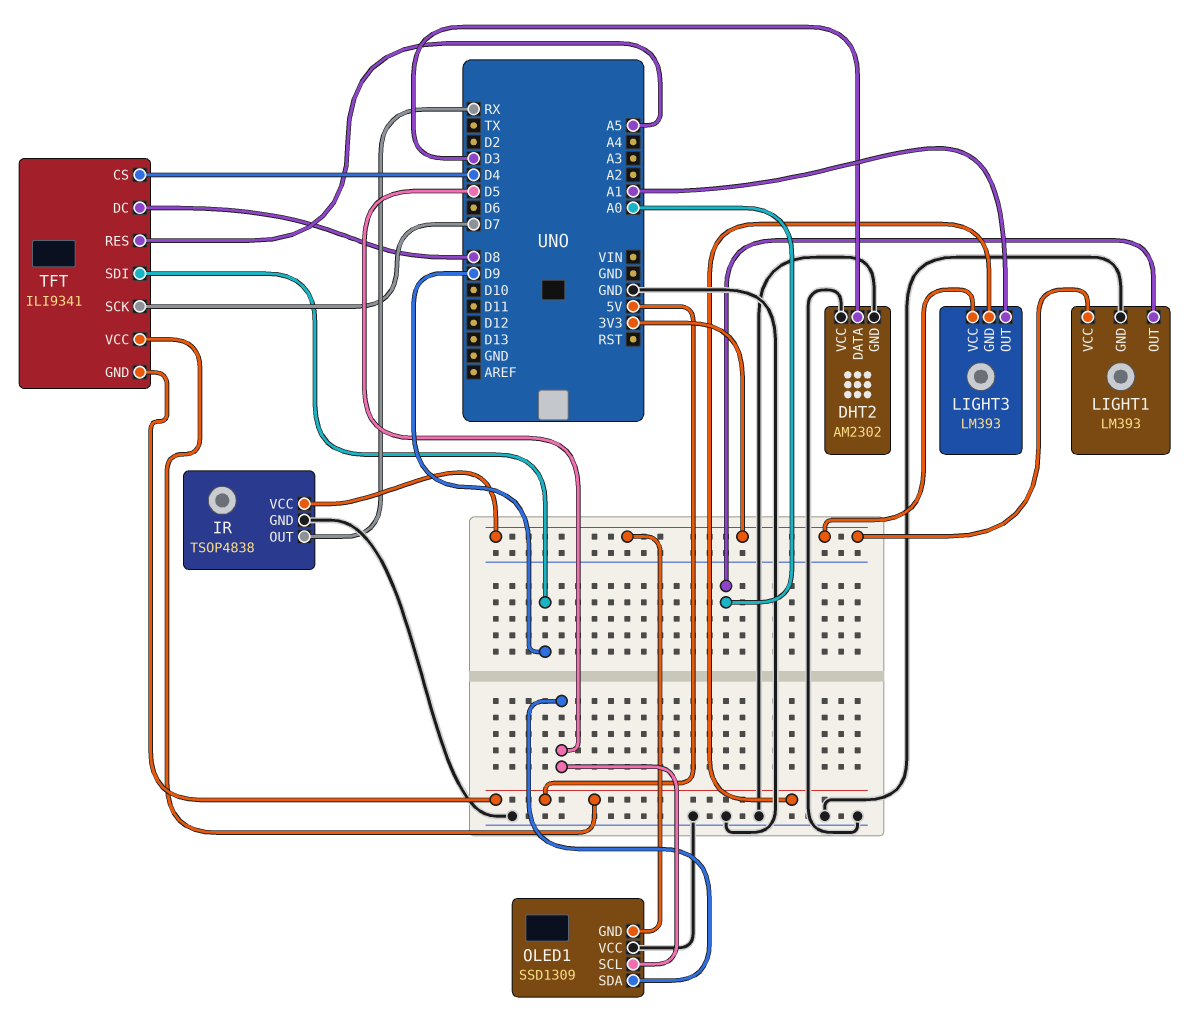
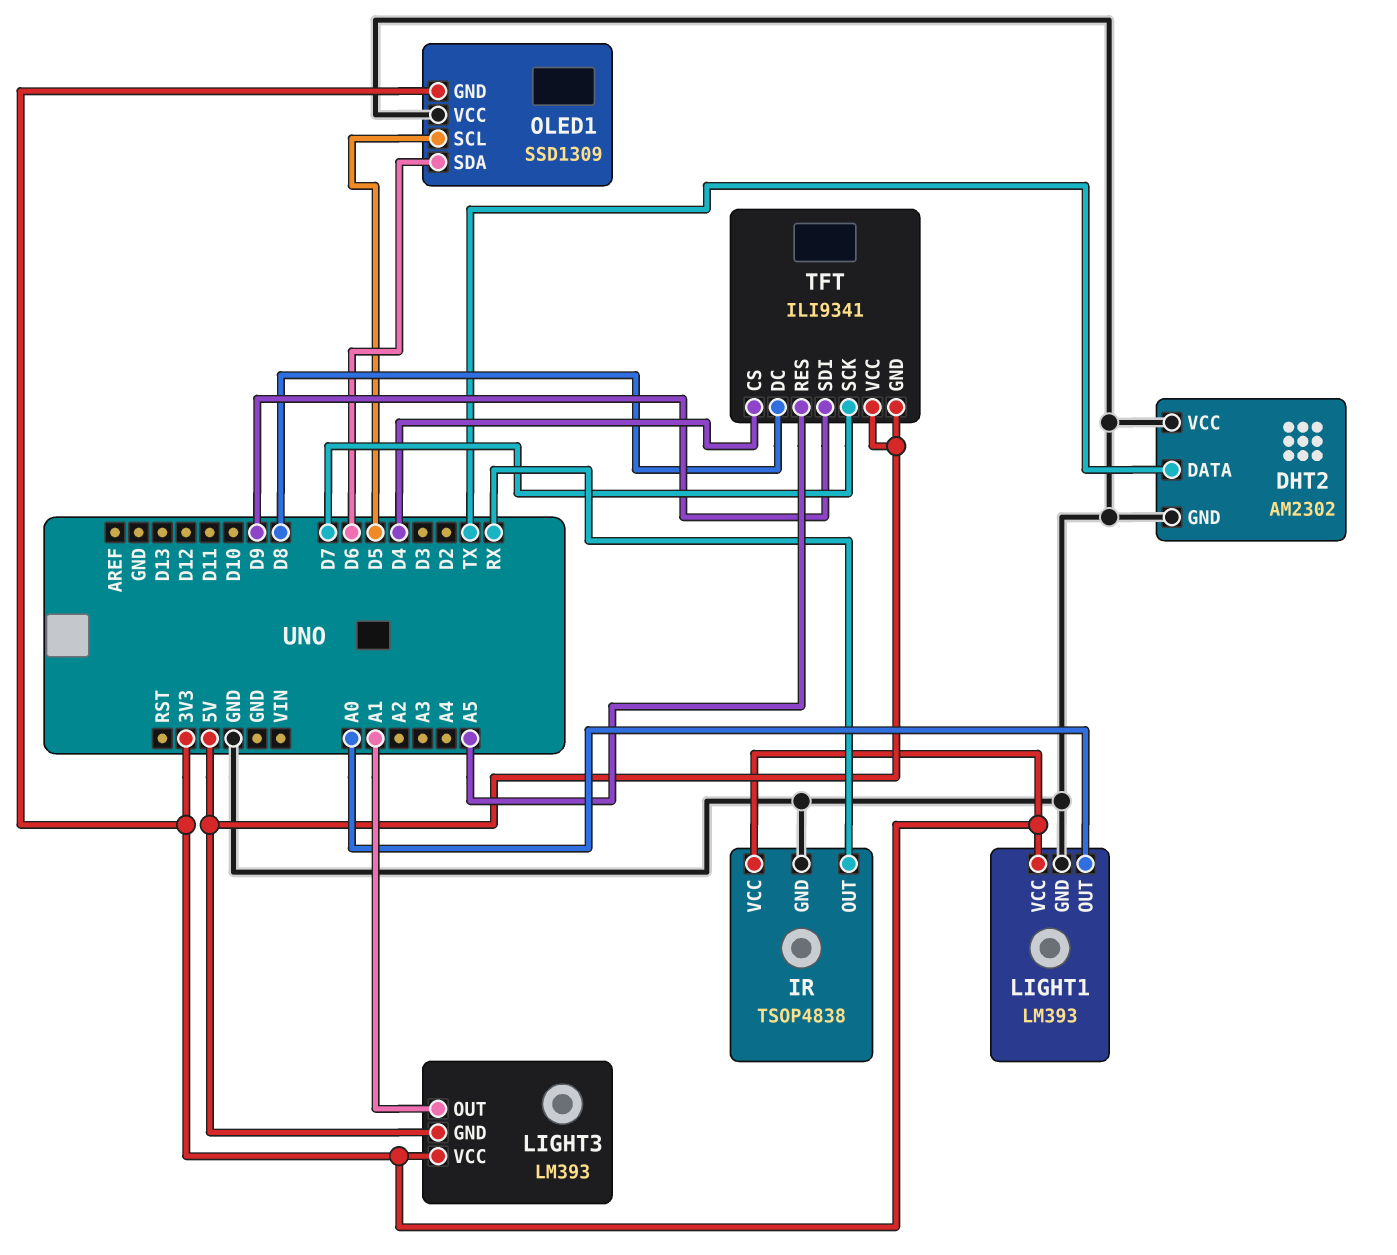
DHT2 pin DATA: D3 -> TX
OLED1 pin SDA: D5 -> D6

